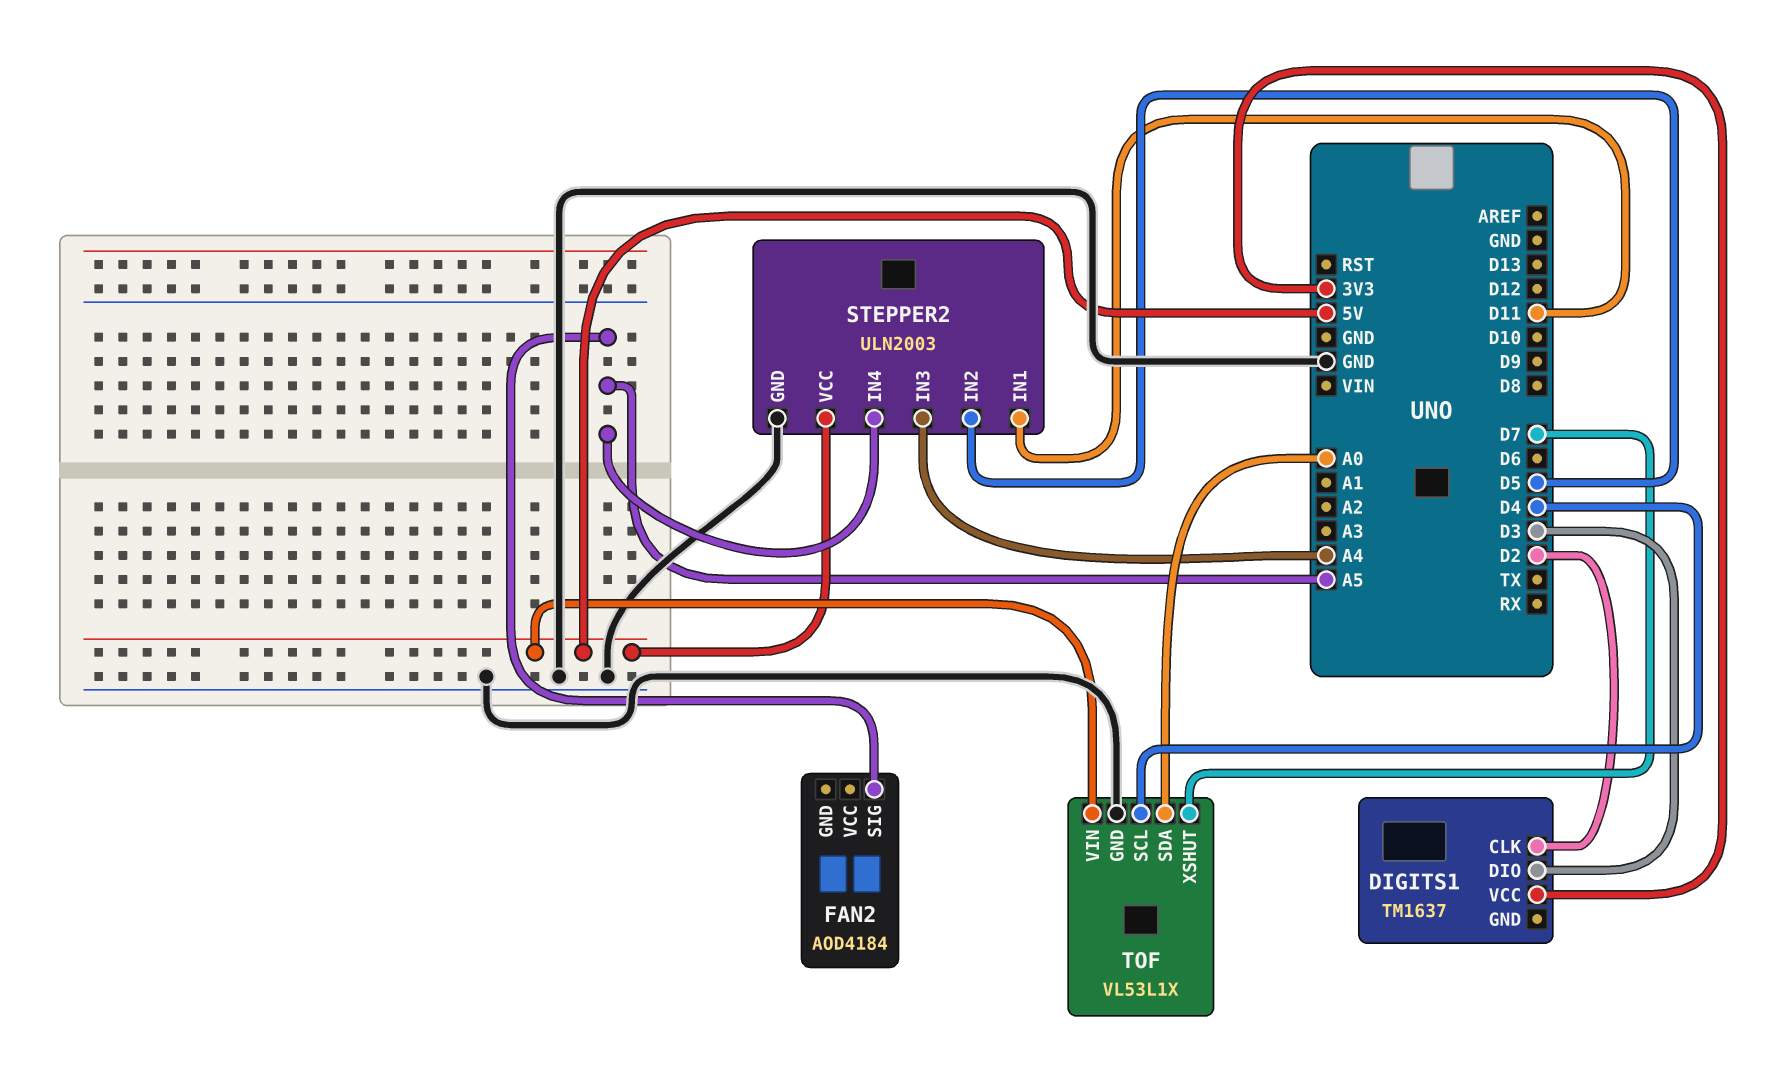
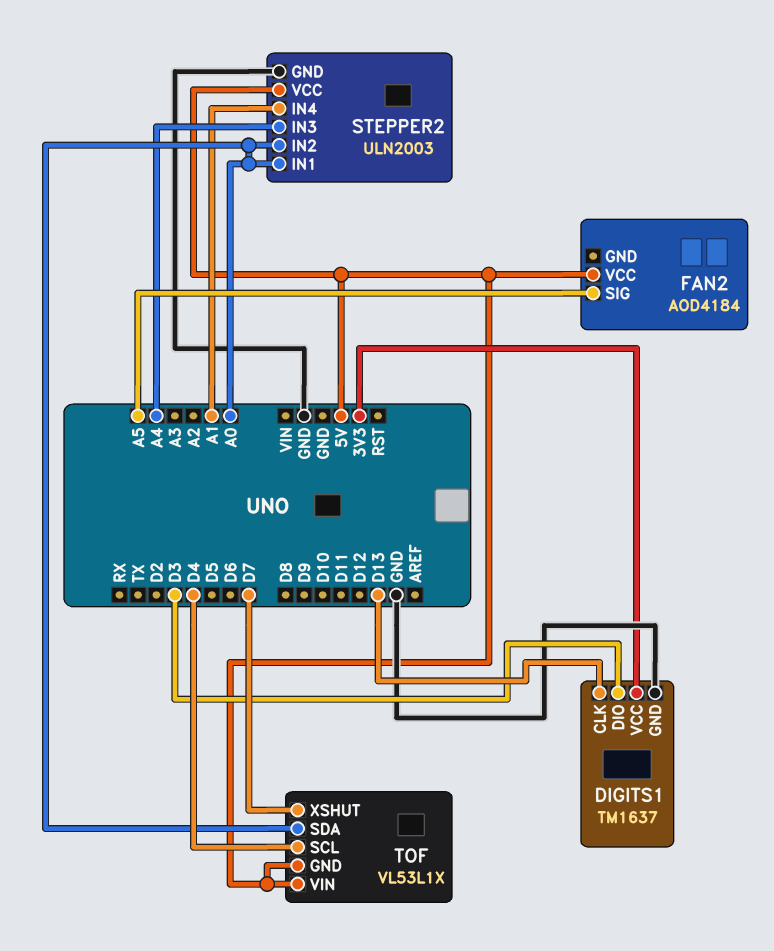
DIGITS1 pin CLK: D2 -> D13
DIGITS1 pin GND: none -> GND
FAN2 pin VCC: none -> 5V
STEPPER2 pin IN1: D11 -> A0
STEPPER2 pin IN2: D5 -> A0
STEPPER2 pin IN4: A5 -> A1
TOF pin GND: GND -> 5V

